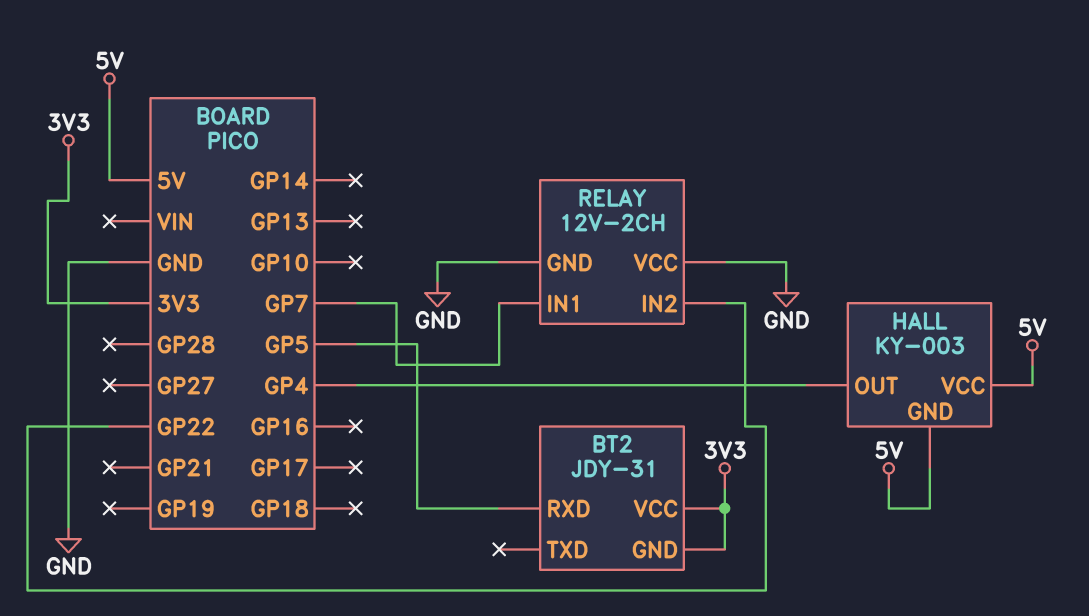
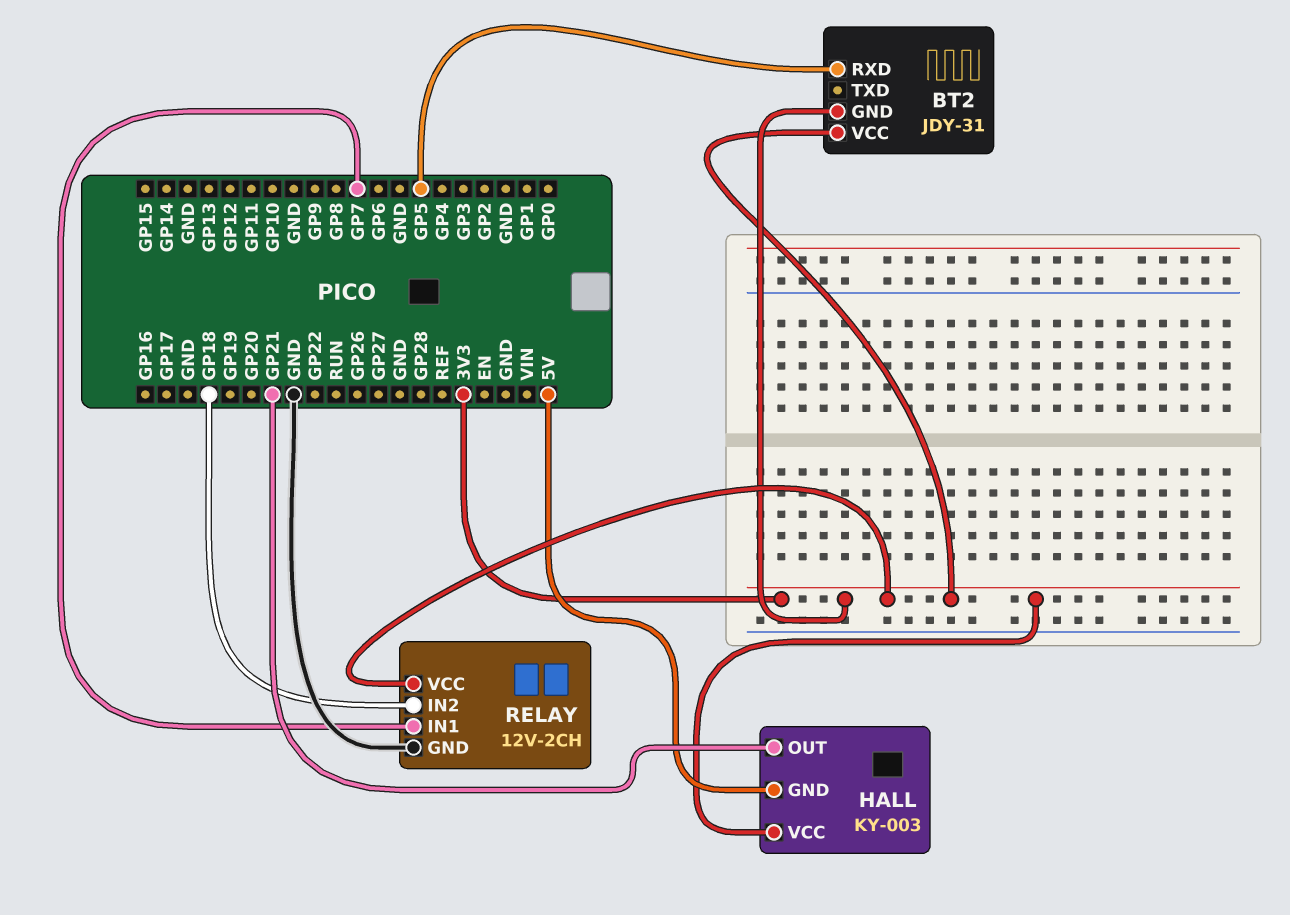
HALL pin OUT: GP4 -> GP21
HALL pin VCC: 5V -> 3V3
RELAY pin IN2: GP22 -> GP18
RELAY pin VCC: GND -> 3V3

